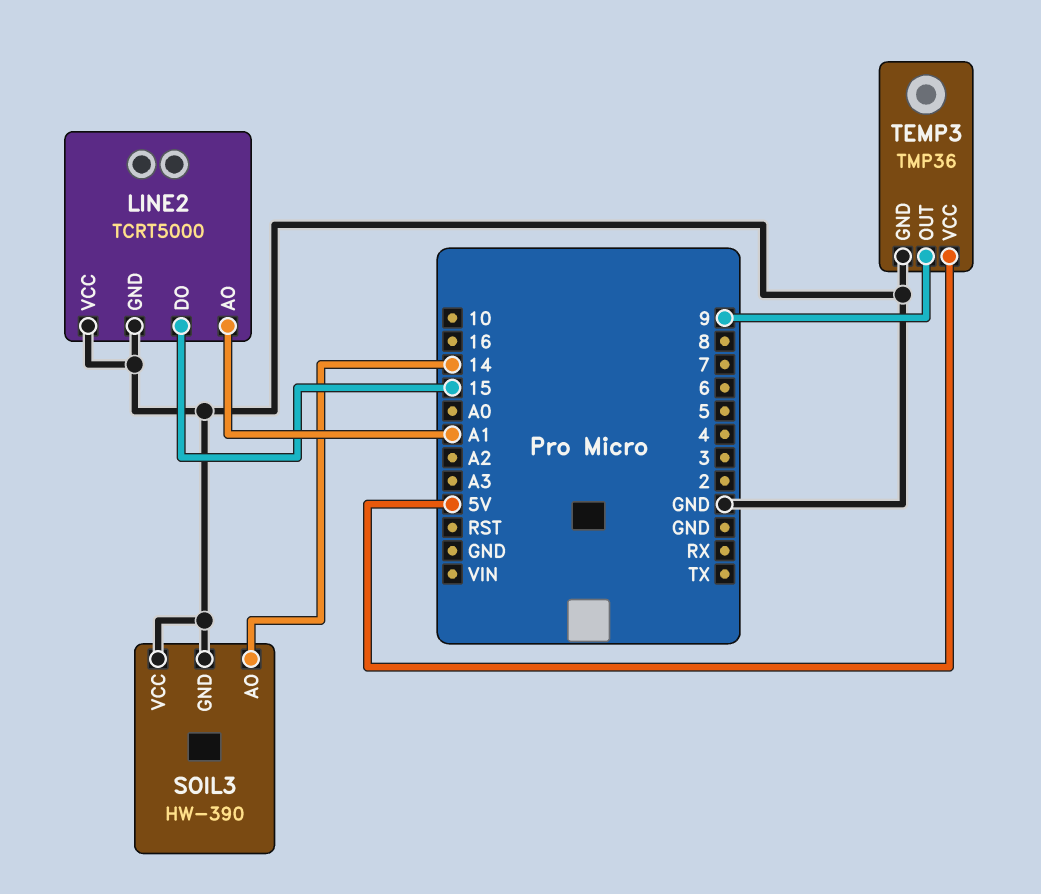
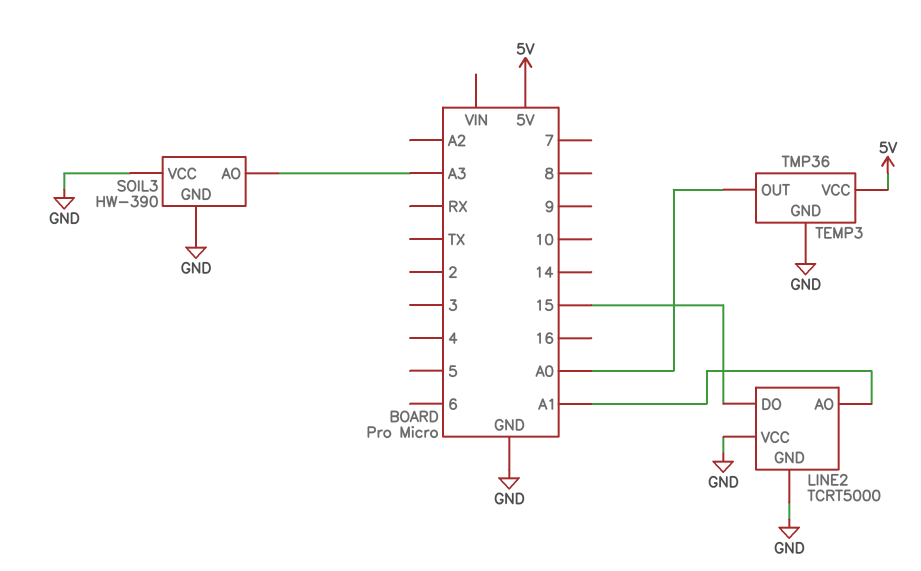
SOIL3 pin AO: 14 -> A3
TEMP3 pin OUT: 9 -> A0

